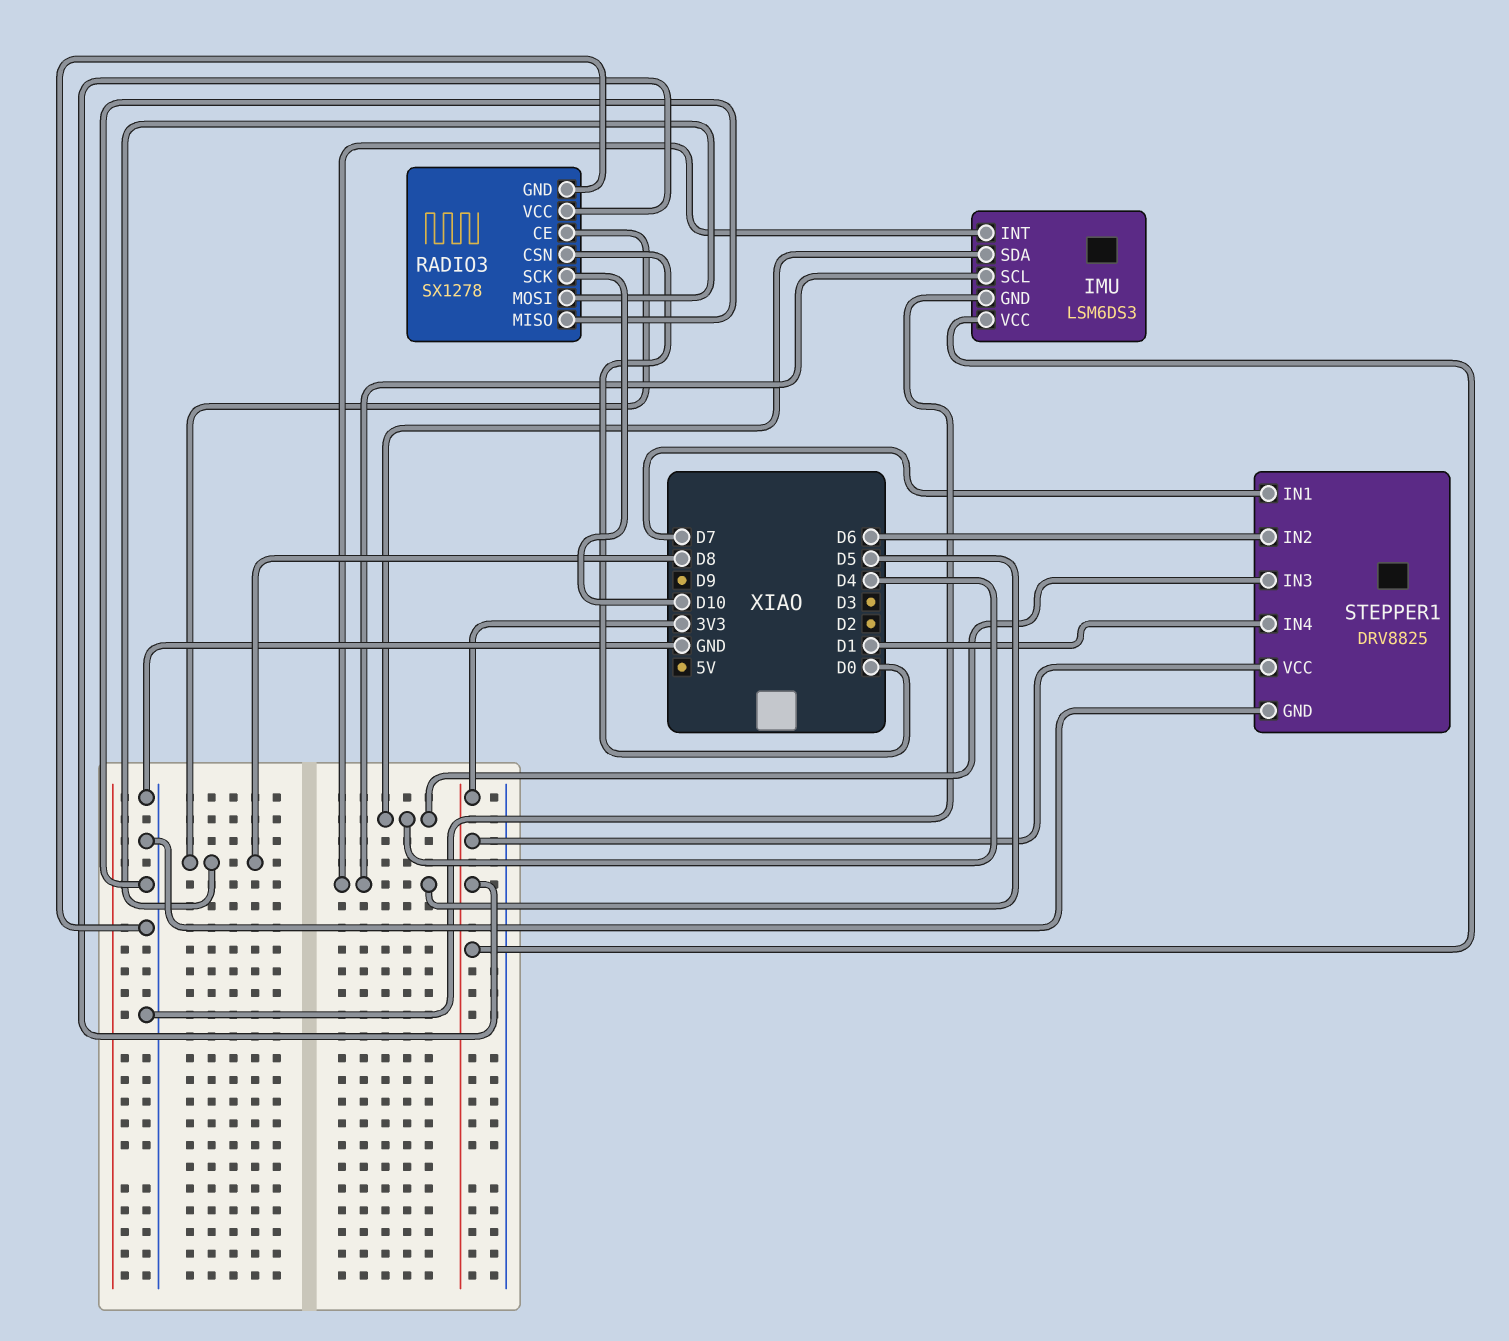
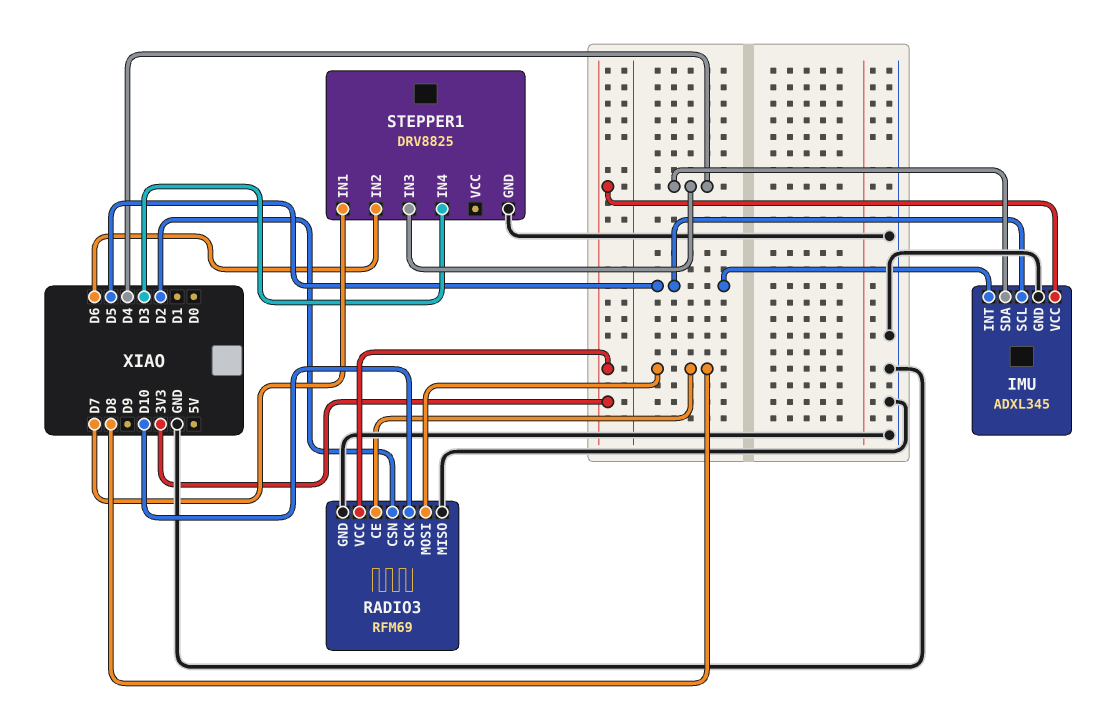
IMU: LSM6DS3 -> ADXL345
RADIO3: SX1278 -> RFM69
RADIO3 pin CSN: D0 -> D2
STEPPER1 pin IN4: D1 -> D3
STEPPER1 pin VCC: 3V3 -> none

